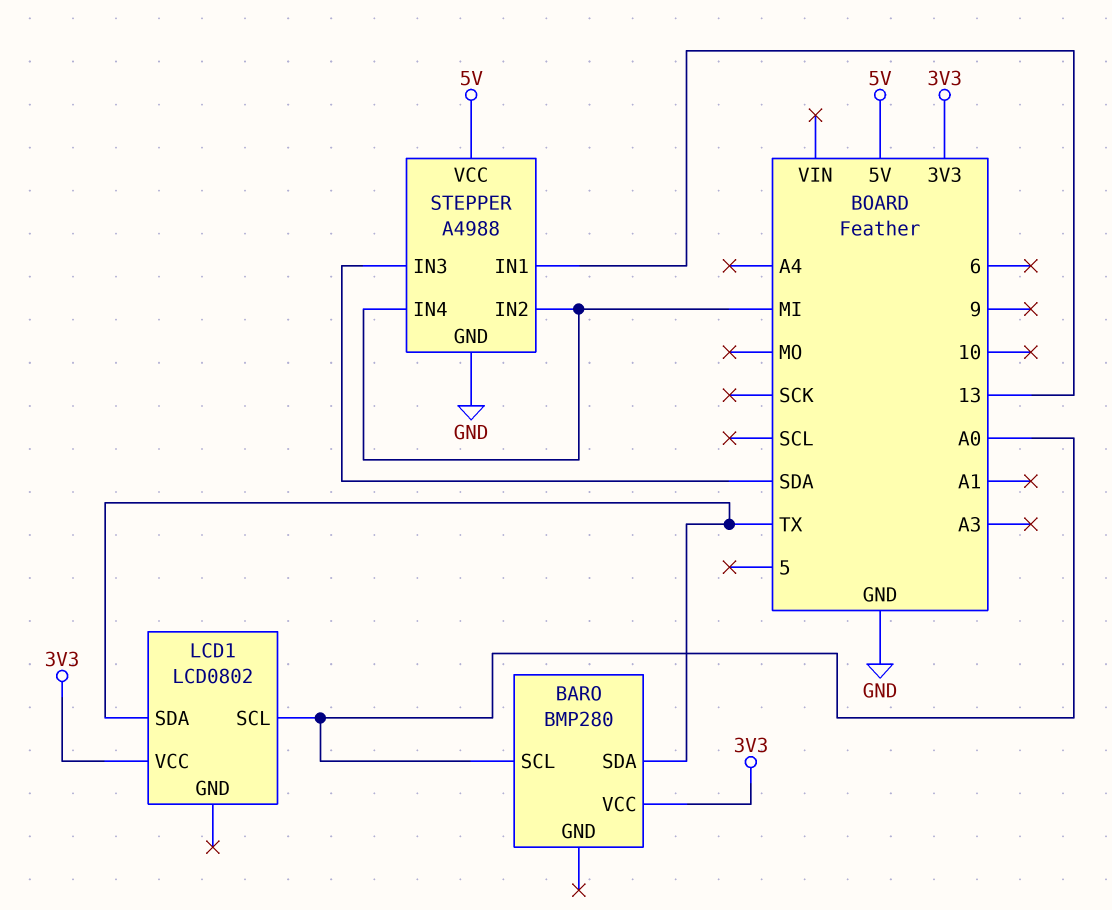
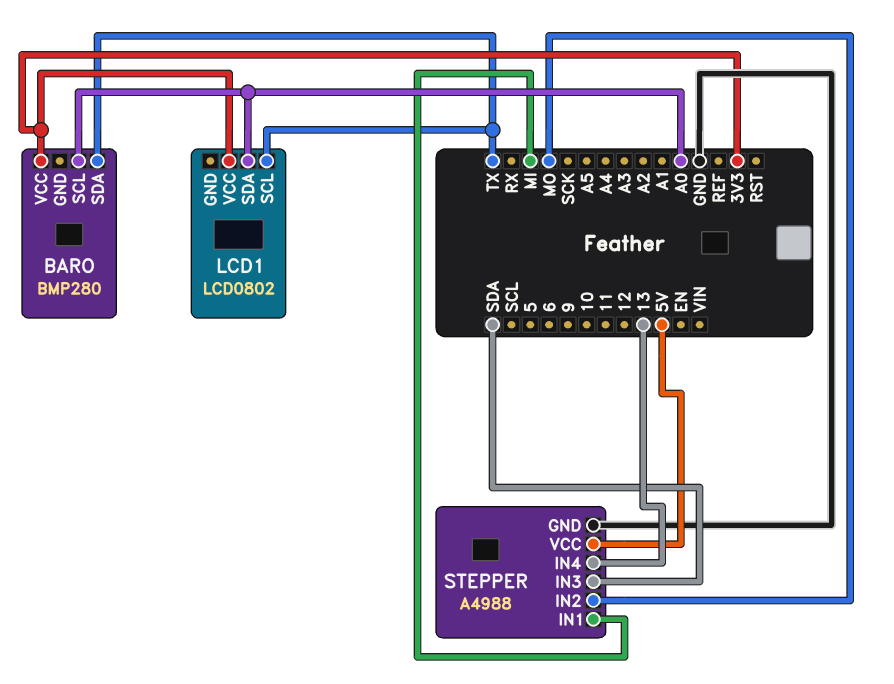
LCD1 pin SCL: A0 -> TX
LCD1 pin SDA: TX -> A0
STEPPER pin IN1: 13 -> MI
STEPPER pin IN2: MI -> MO
STEPPER pin IN4: MI -> 13

